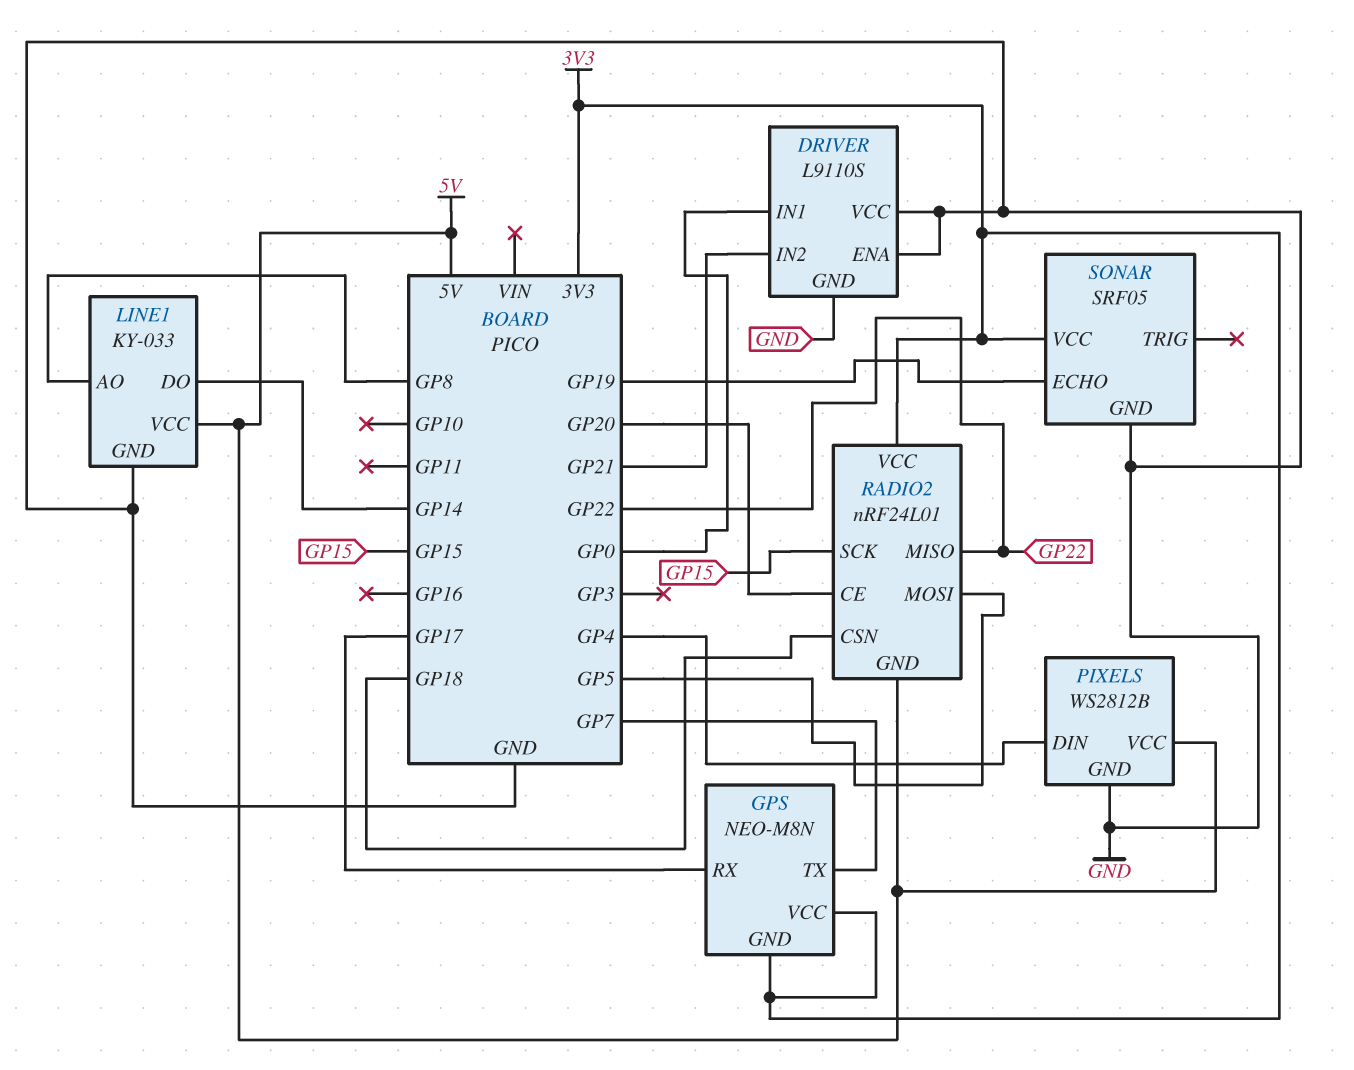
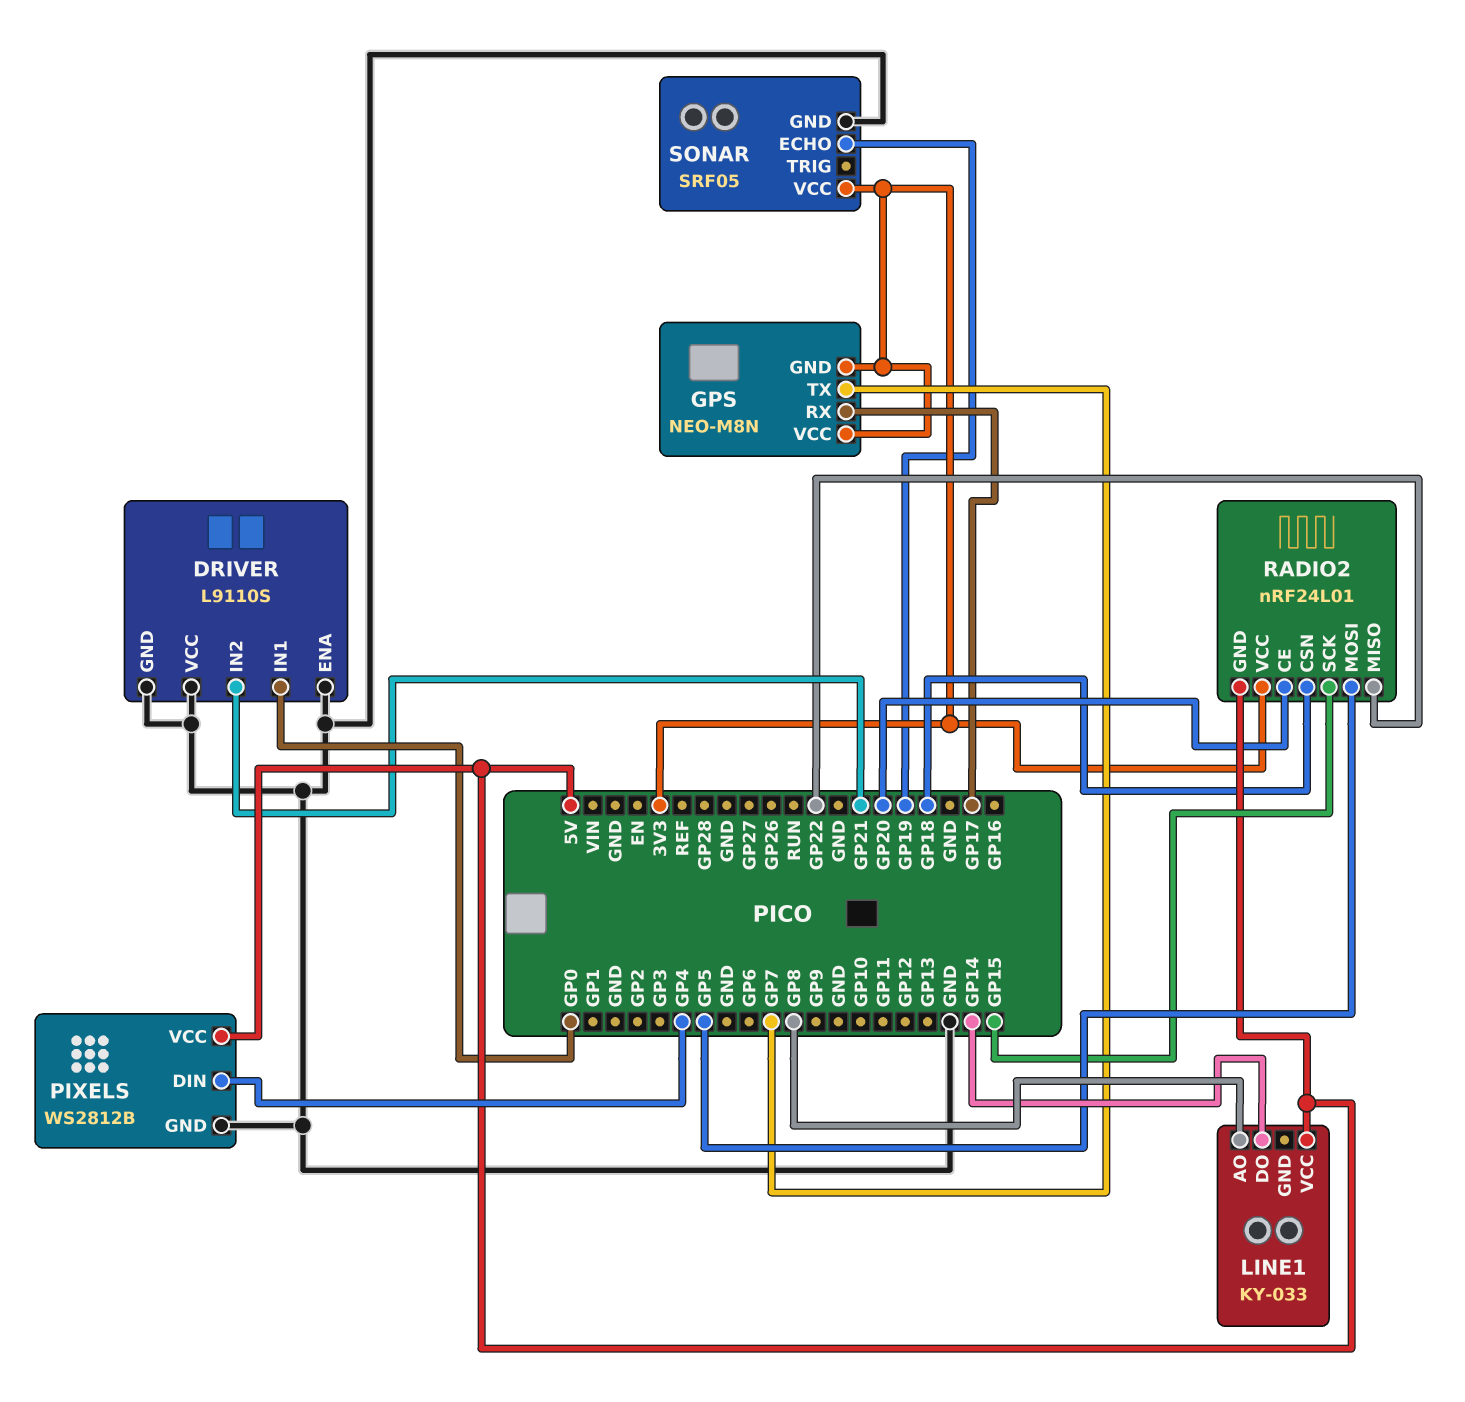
LINE1 pin GND: GND -> none

